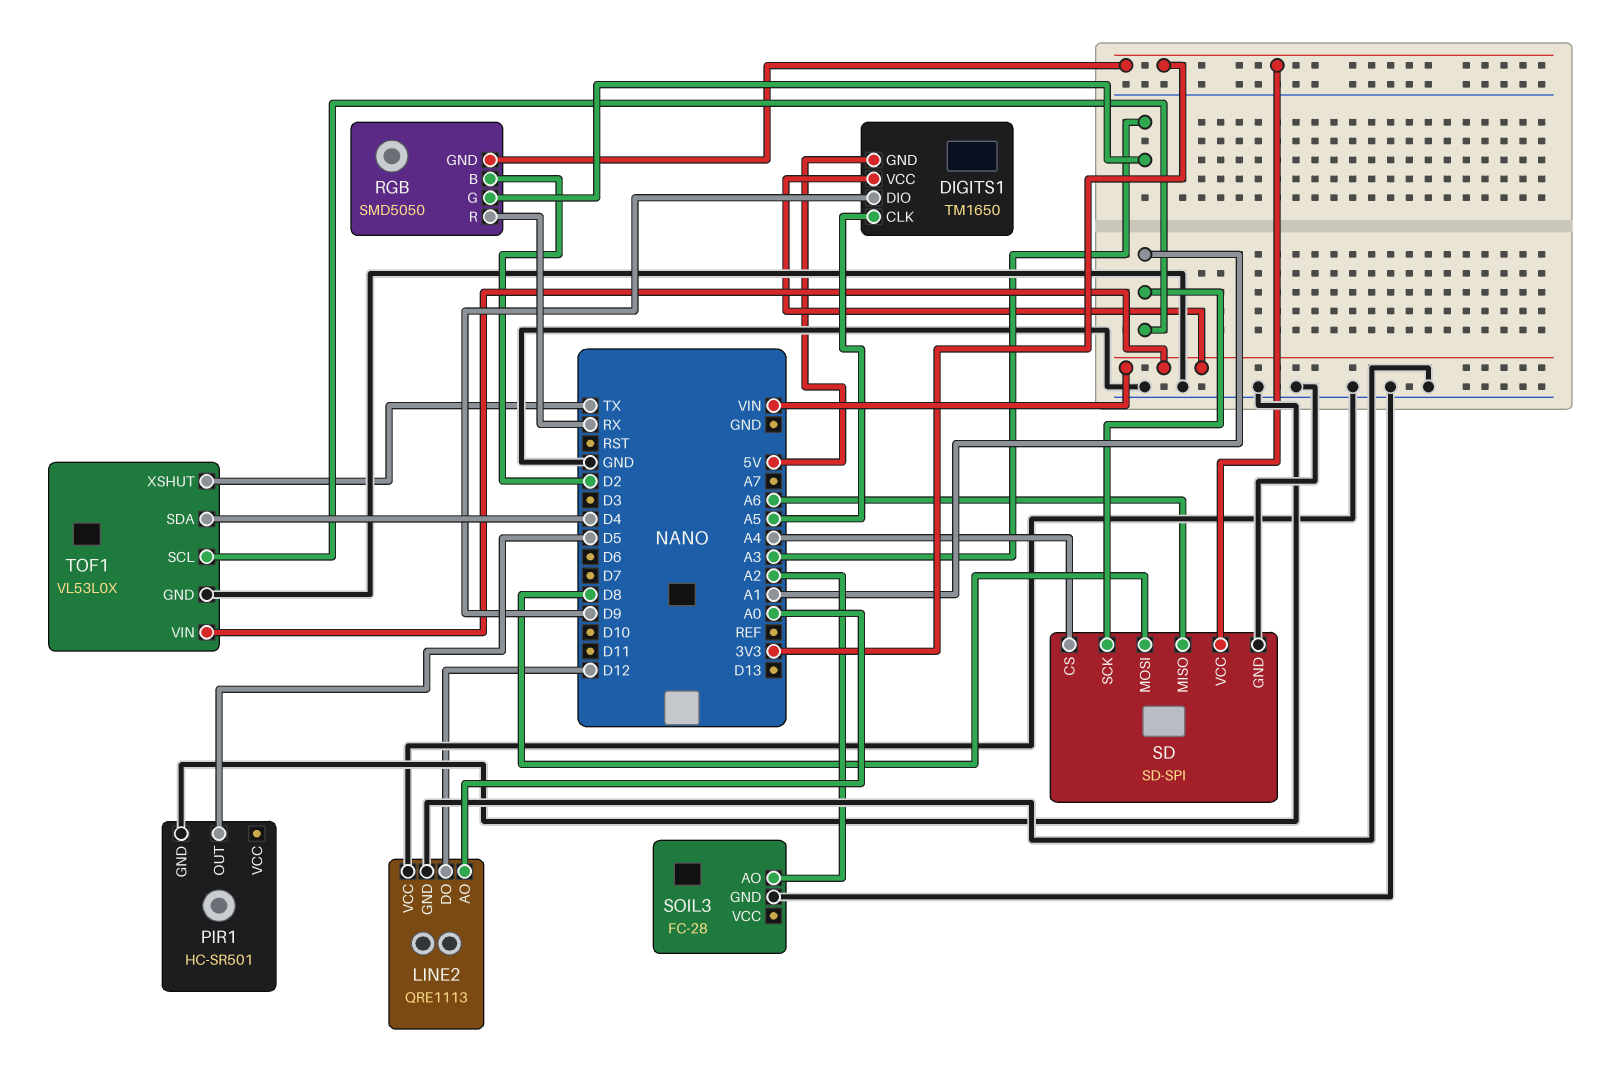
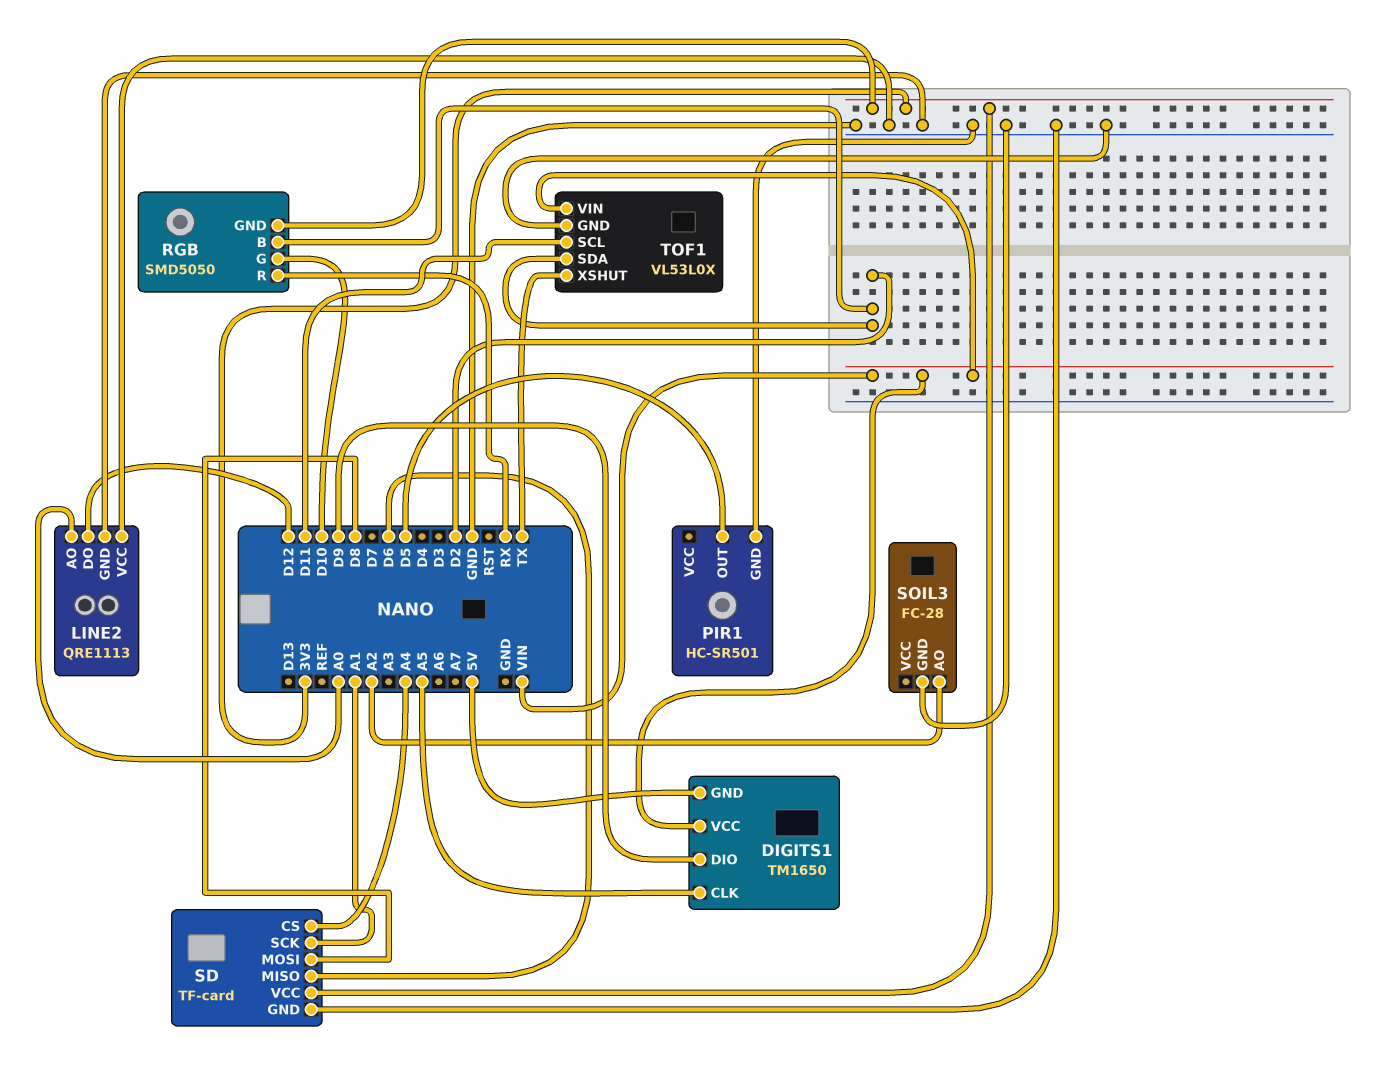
RGB pin G: A3 -> D10
SD: SD-SPI -> TF-card
SD pin MISO: A6 -> D6
TOF1 pin SCL: A1 -> D11
TOF1 pin SDA: D4 -> D2

